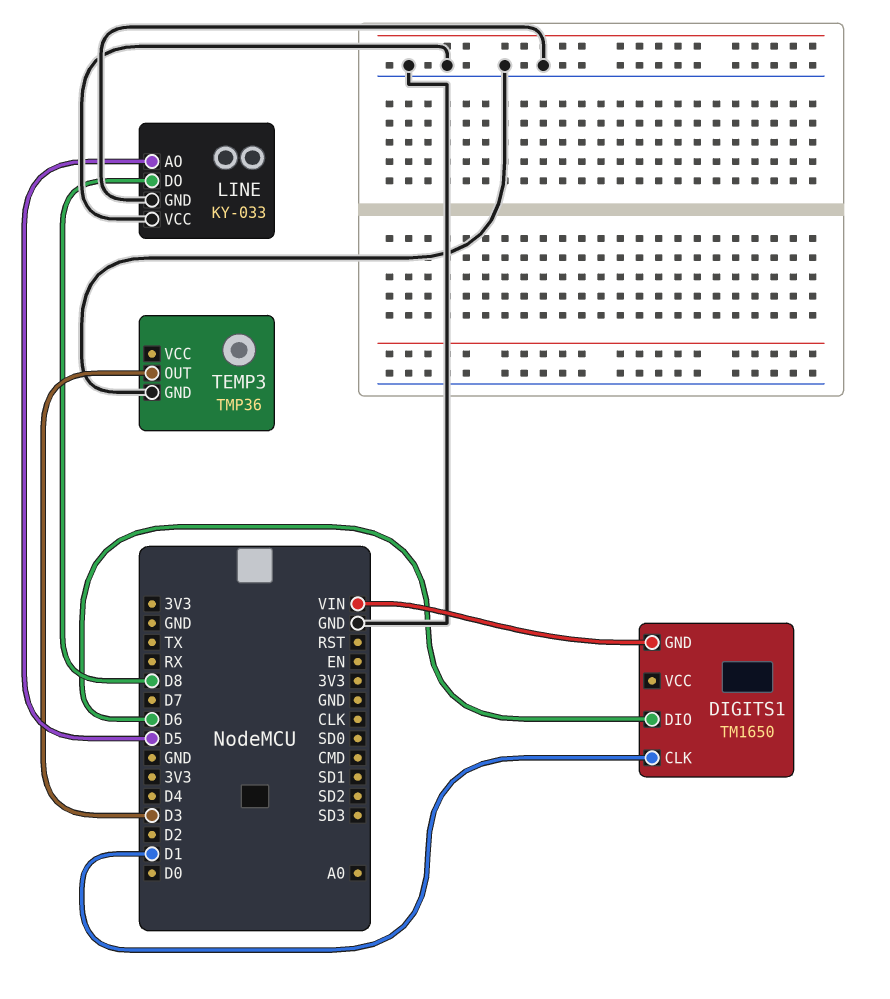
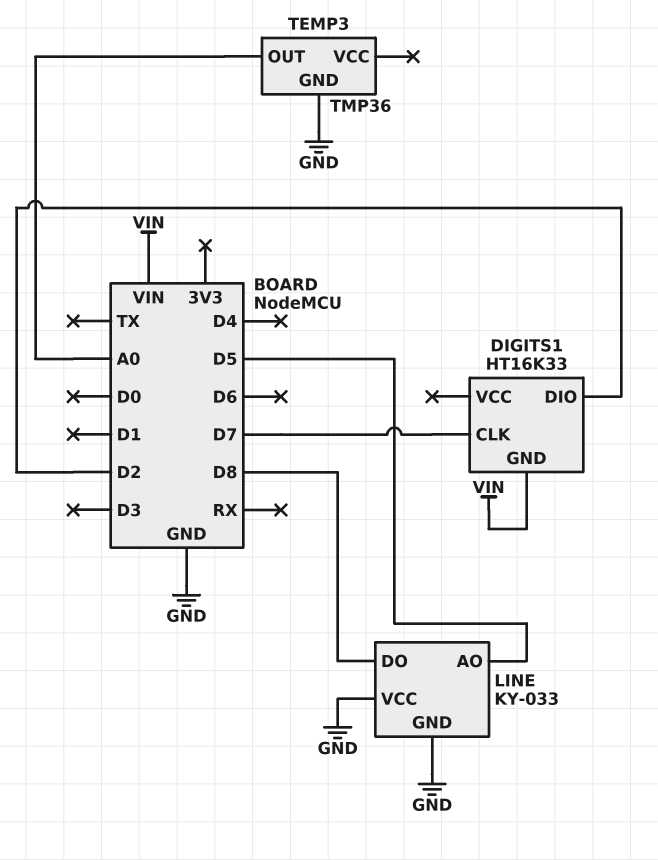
DIGITS1: TM1650 -> HT16K33
DIGITS1 pin CLK: D1 -> D7
DIGITS1 pin DIO: D6 -> D2
TEMP3 pin OUT: D3 -> A0

